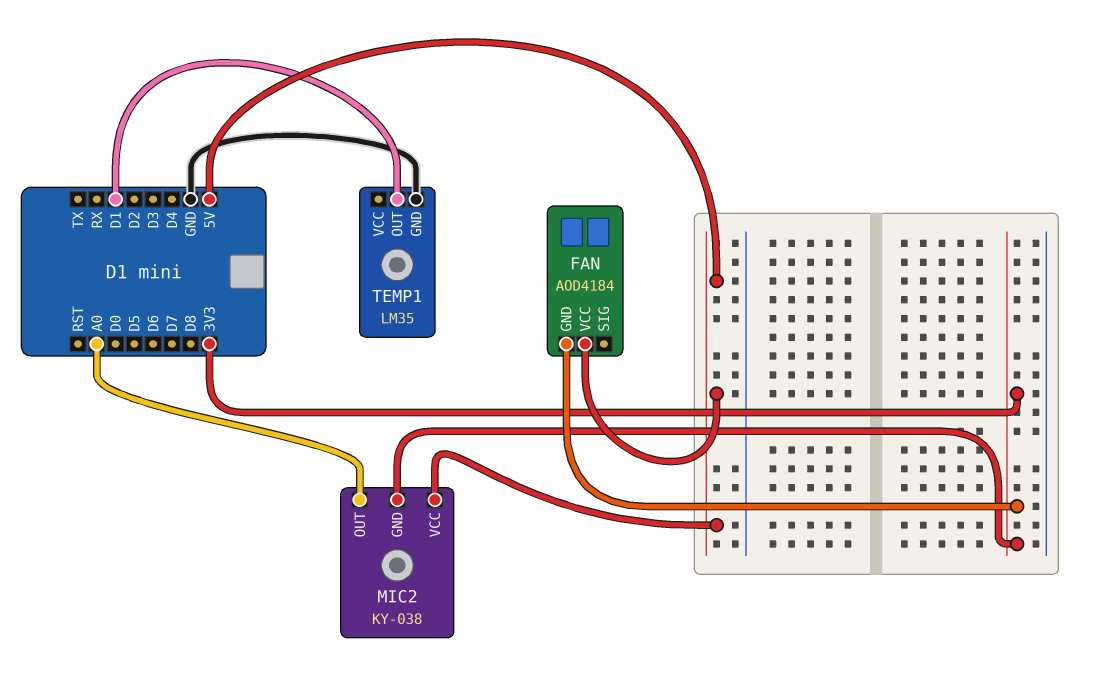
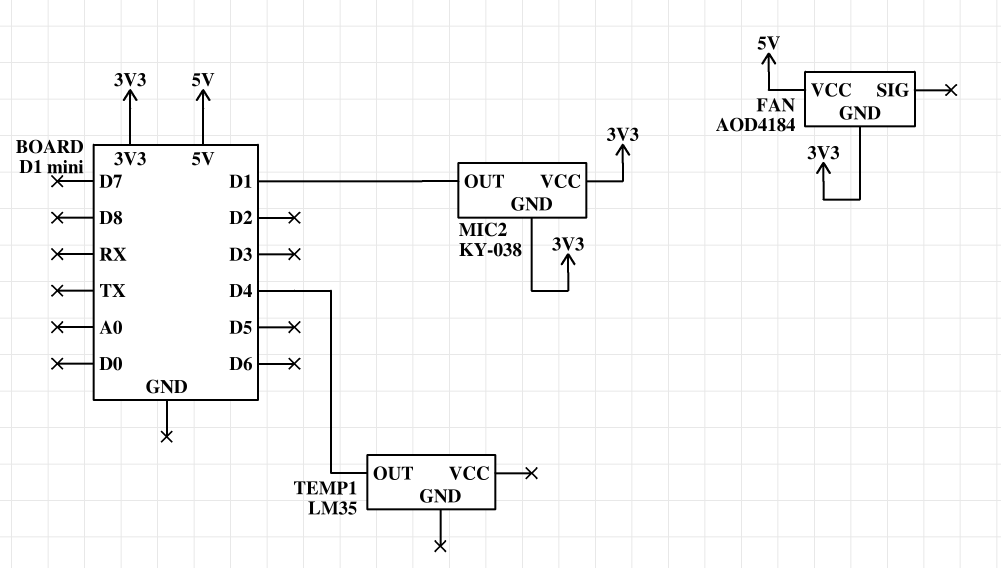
MIC2 pin OUT: A0 -> D1
MIC2 pin VCC: 5V -> 3V3
TEMP1 pin GND: GND -> none
TEMP1 pin OUT: D1 -> D4

